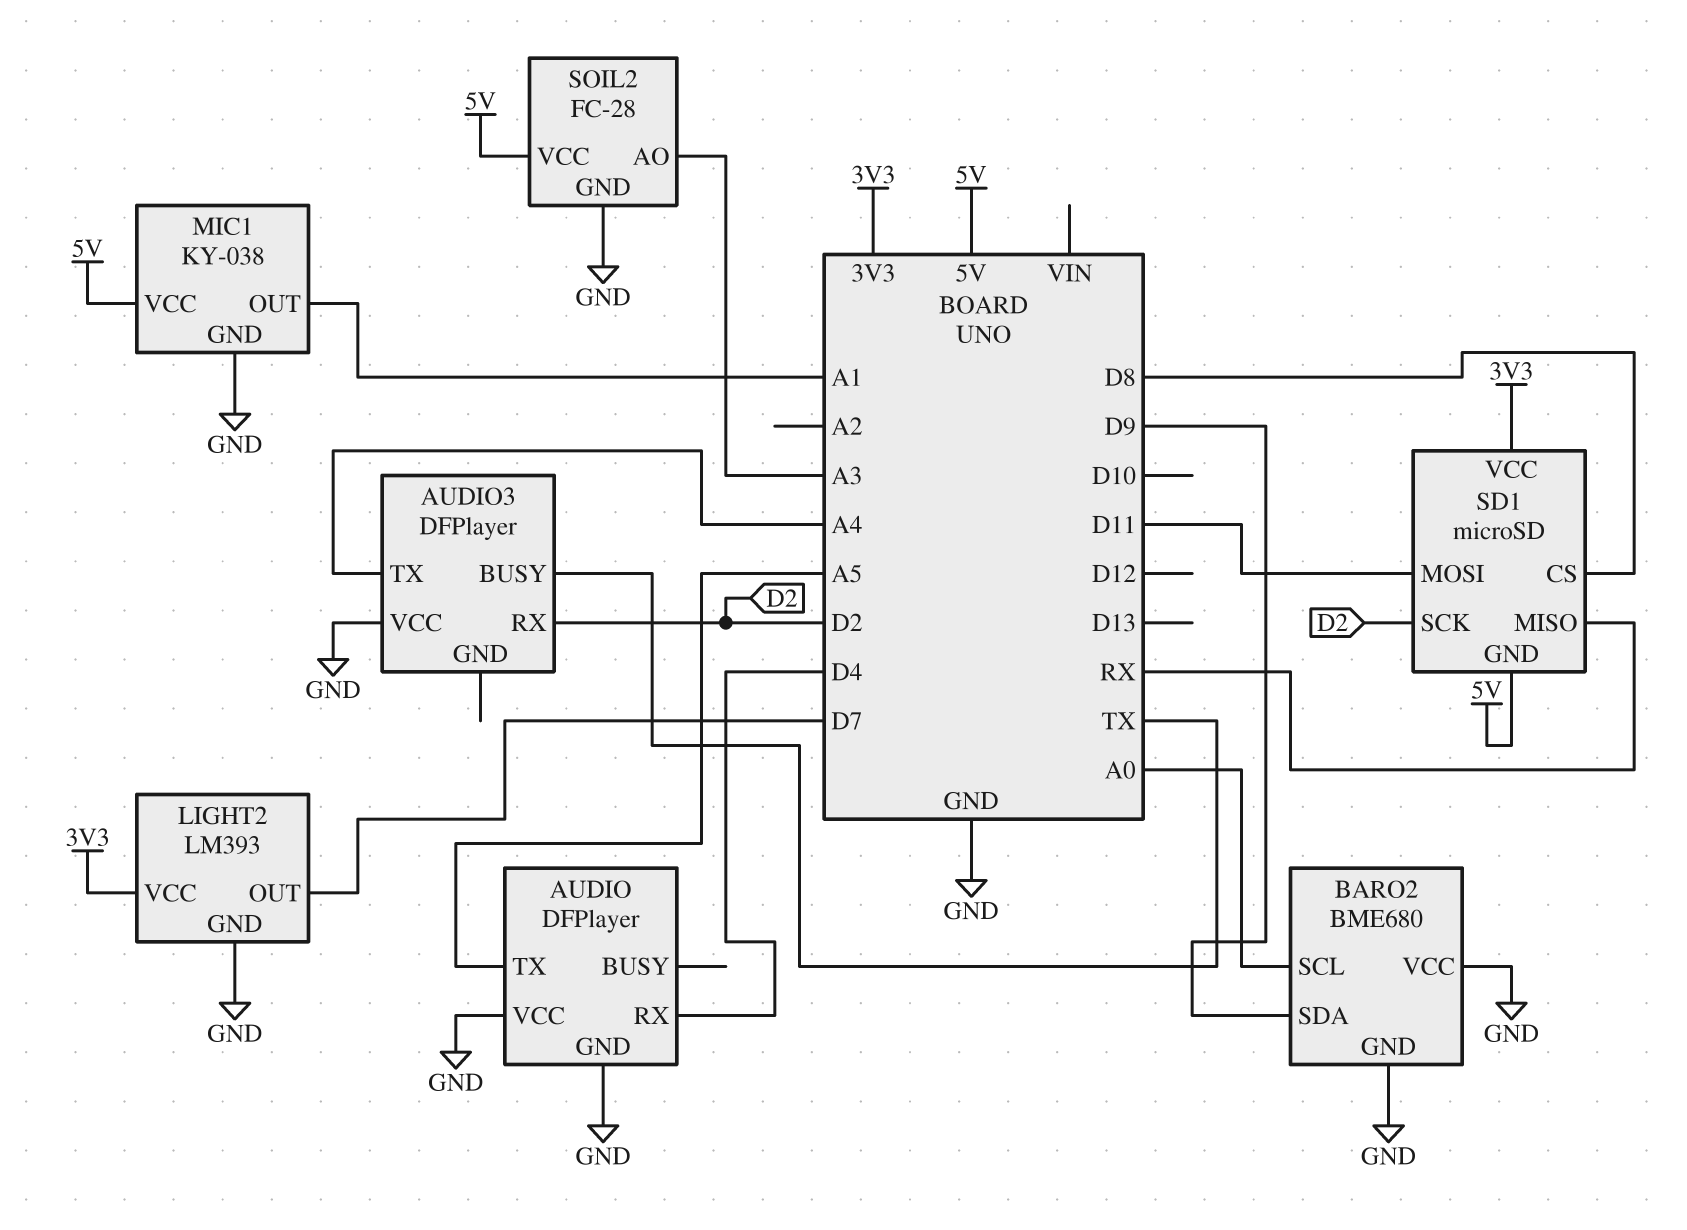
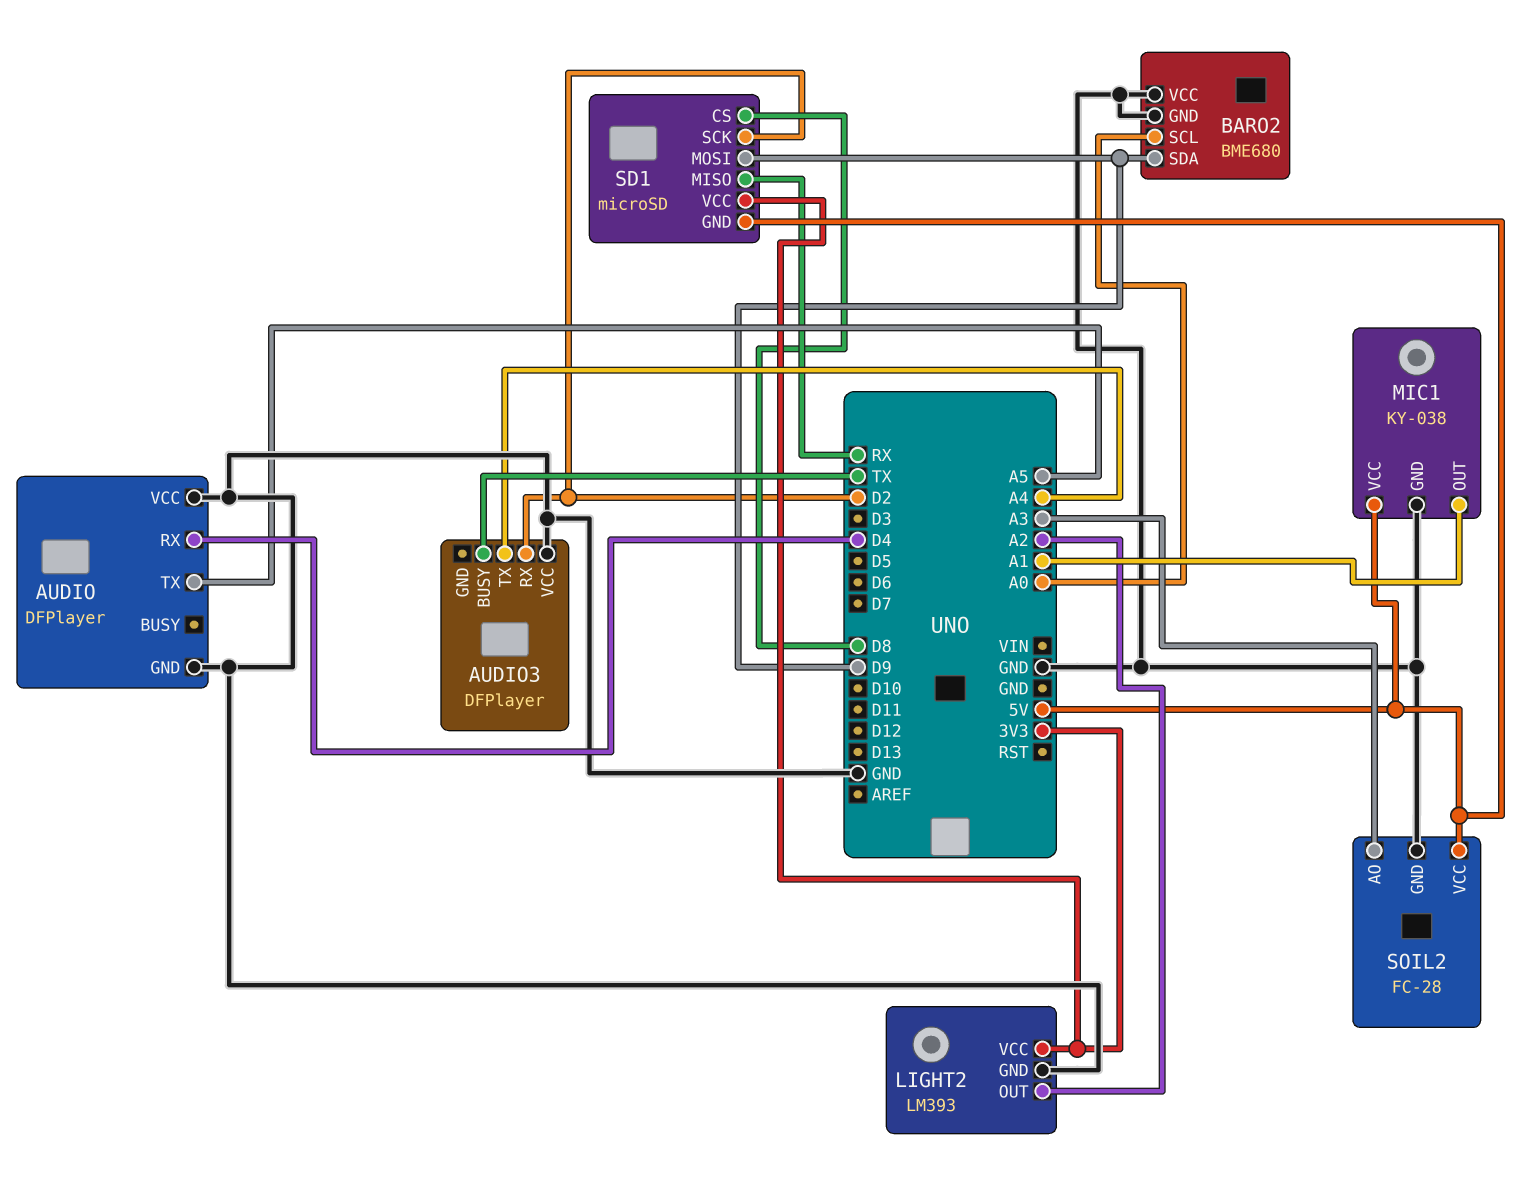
LIGHT2 pin OUT: D7 -> A2
SD1 pin MOSI: D11 -> D9

